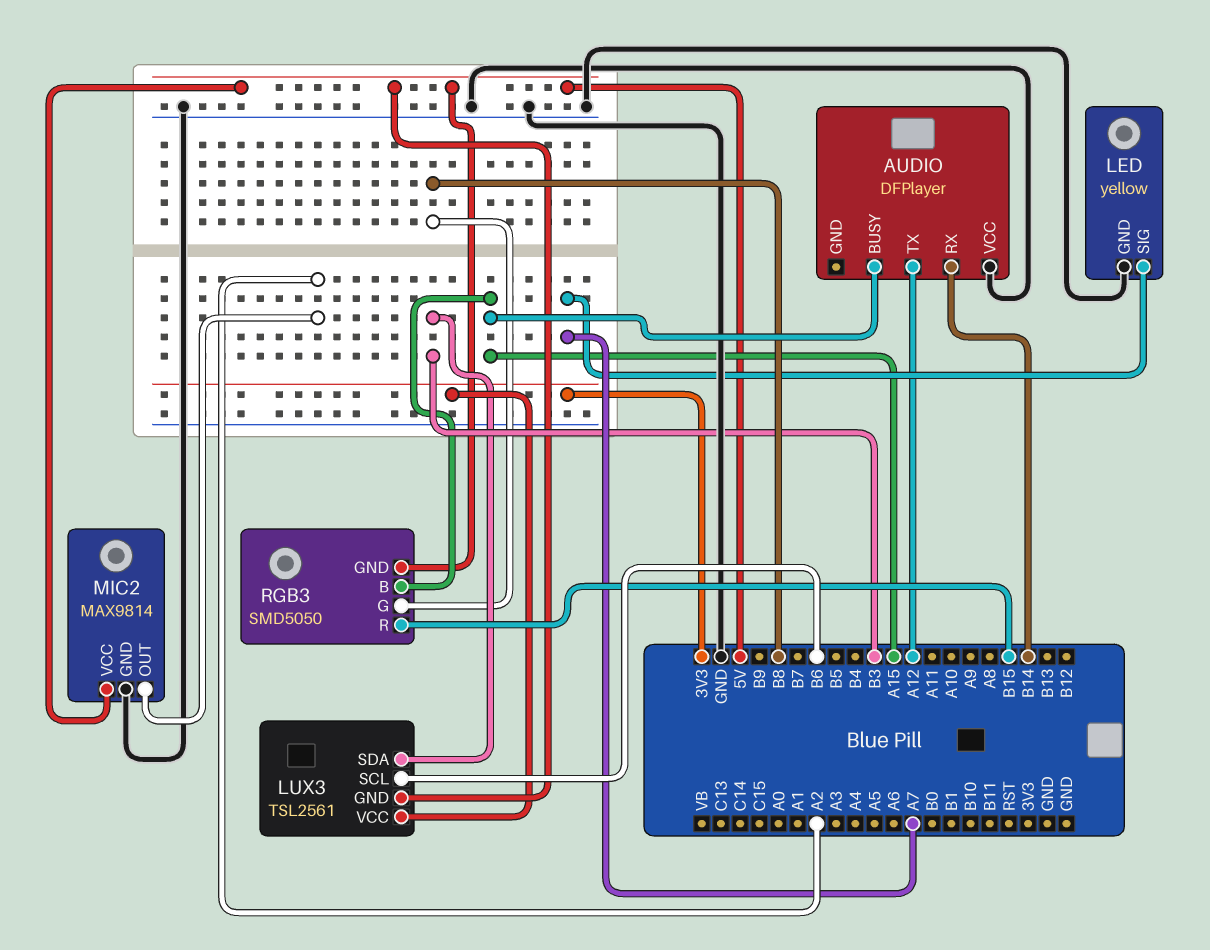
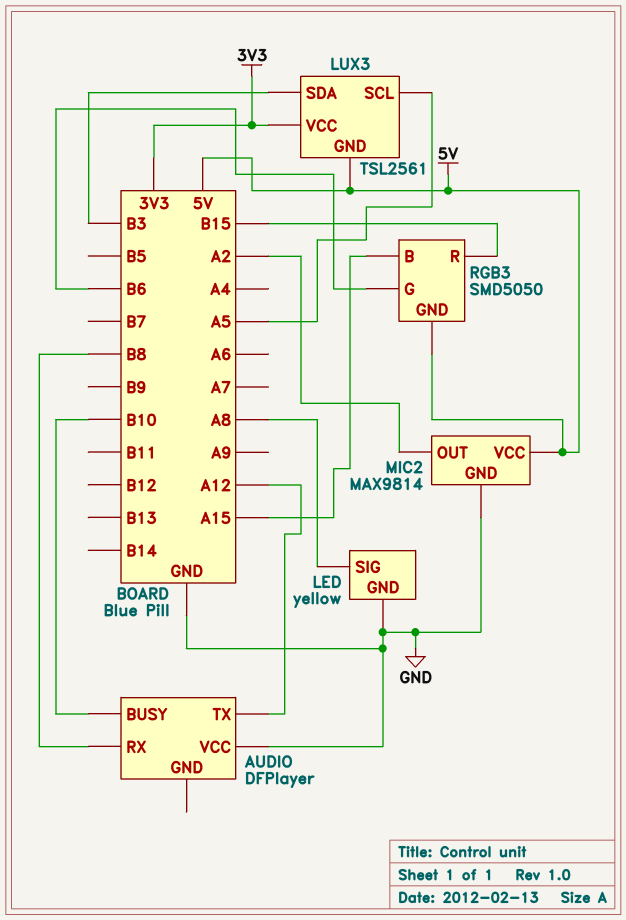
AUDIO pin BUSY: A15 -> B10
AUDIO pin RX: B14 -> B8
LED pin SIG: A7 -> A8
LUX3 pin SCL: B6 -> A5
RGB3 pin G: B8 -> B6

